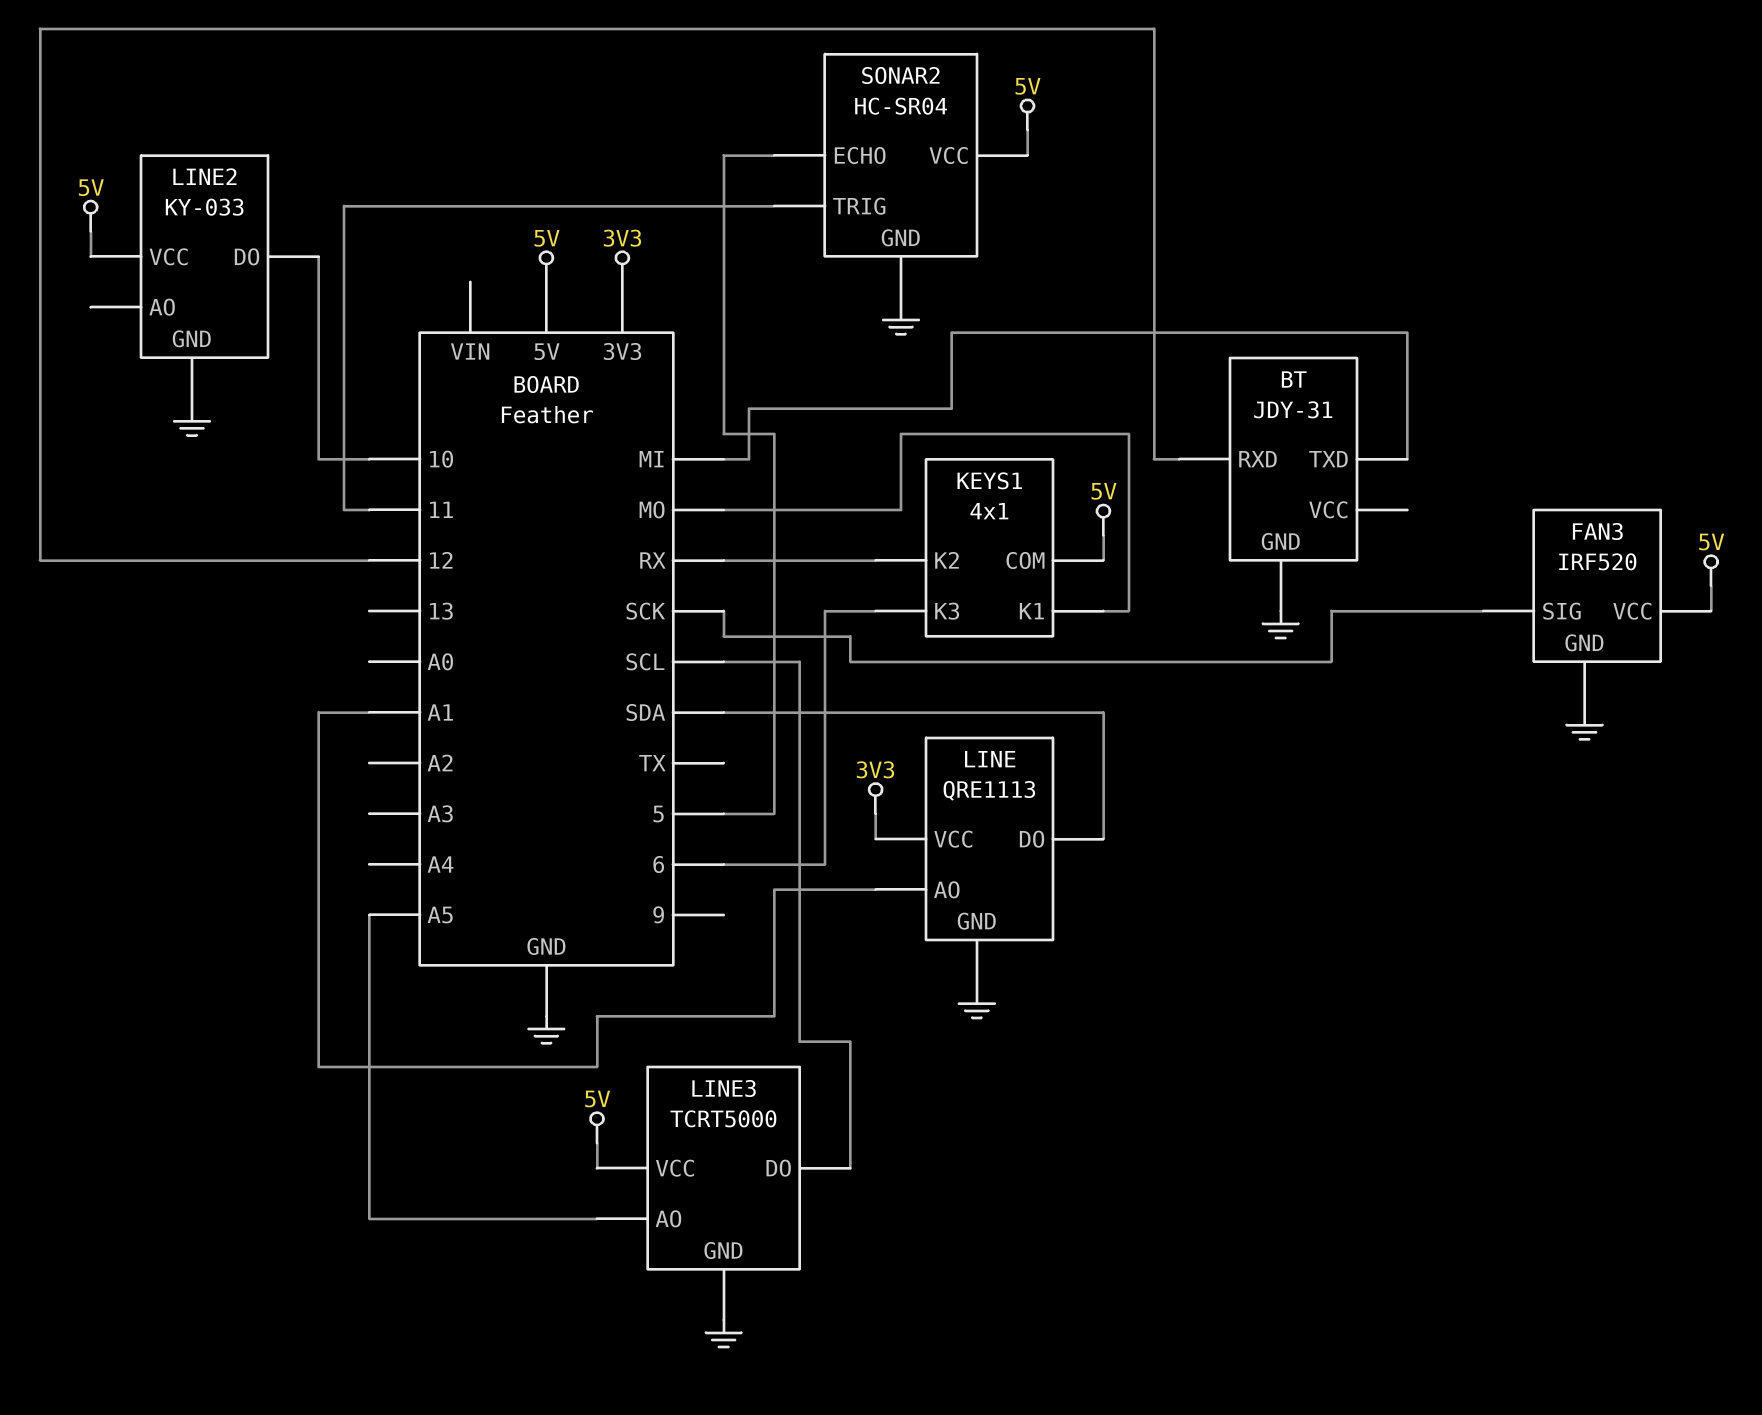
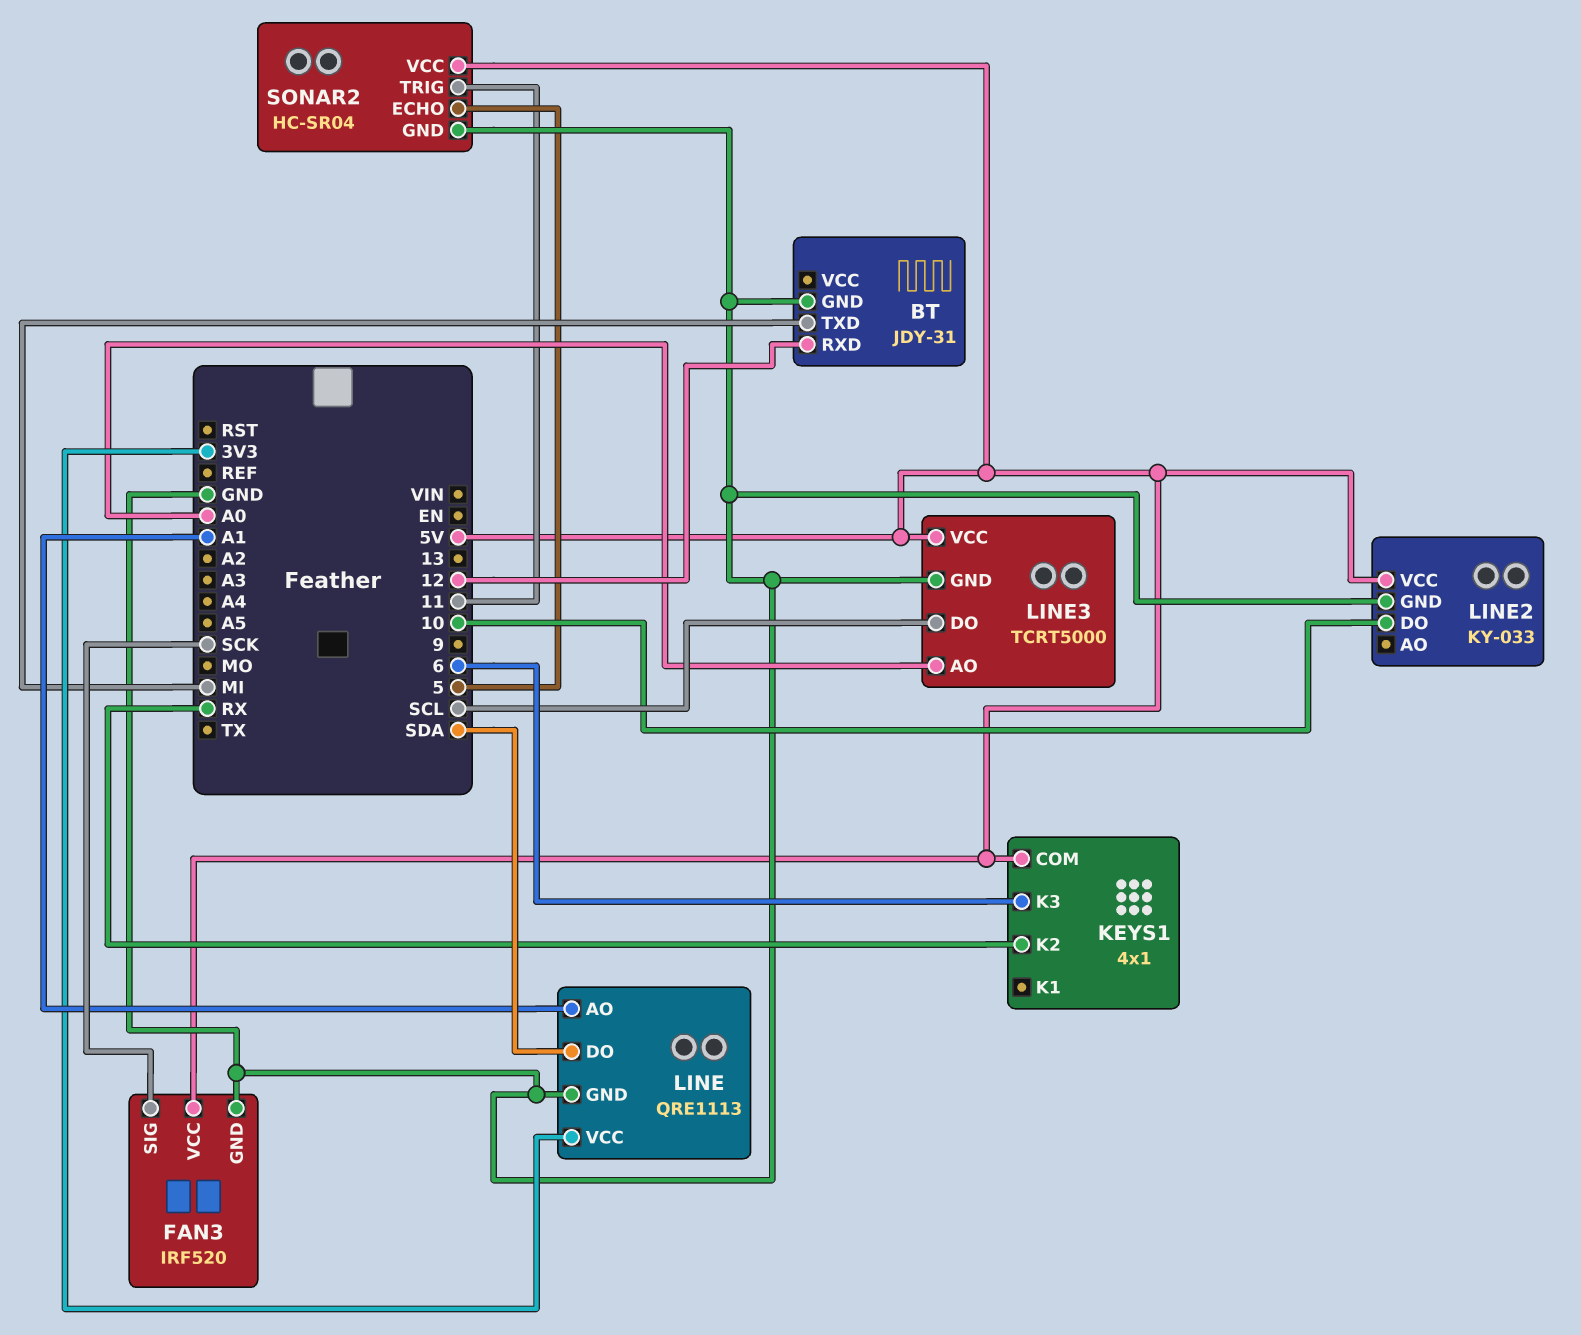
KEYS1 pin K1: MO -> none
LINE3 pin AO: A5 -> A0

